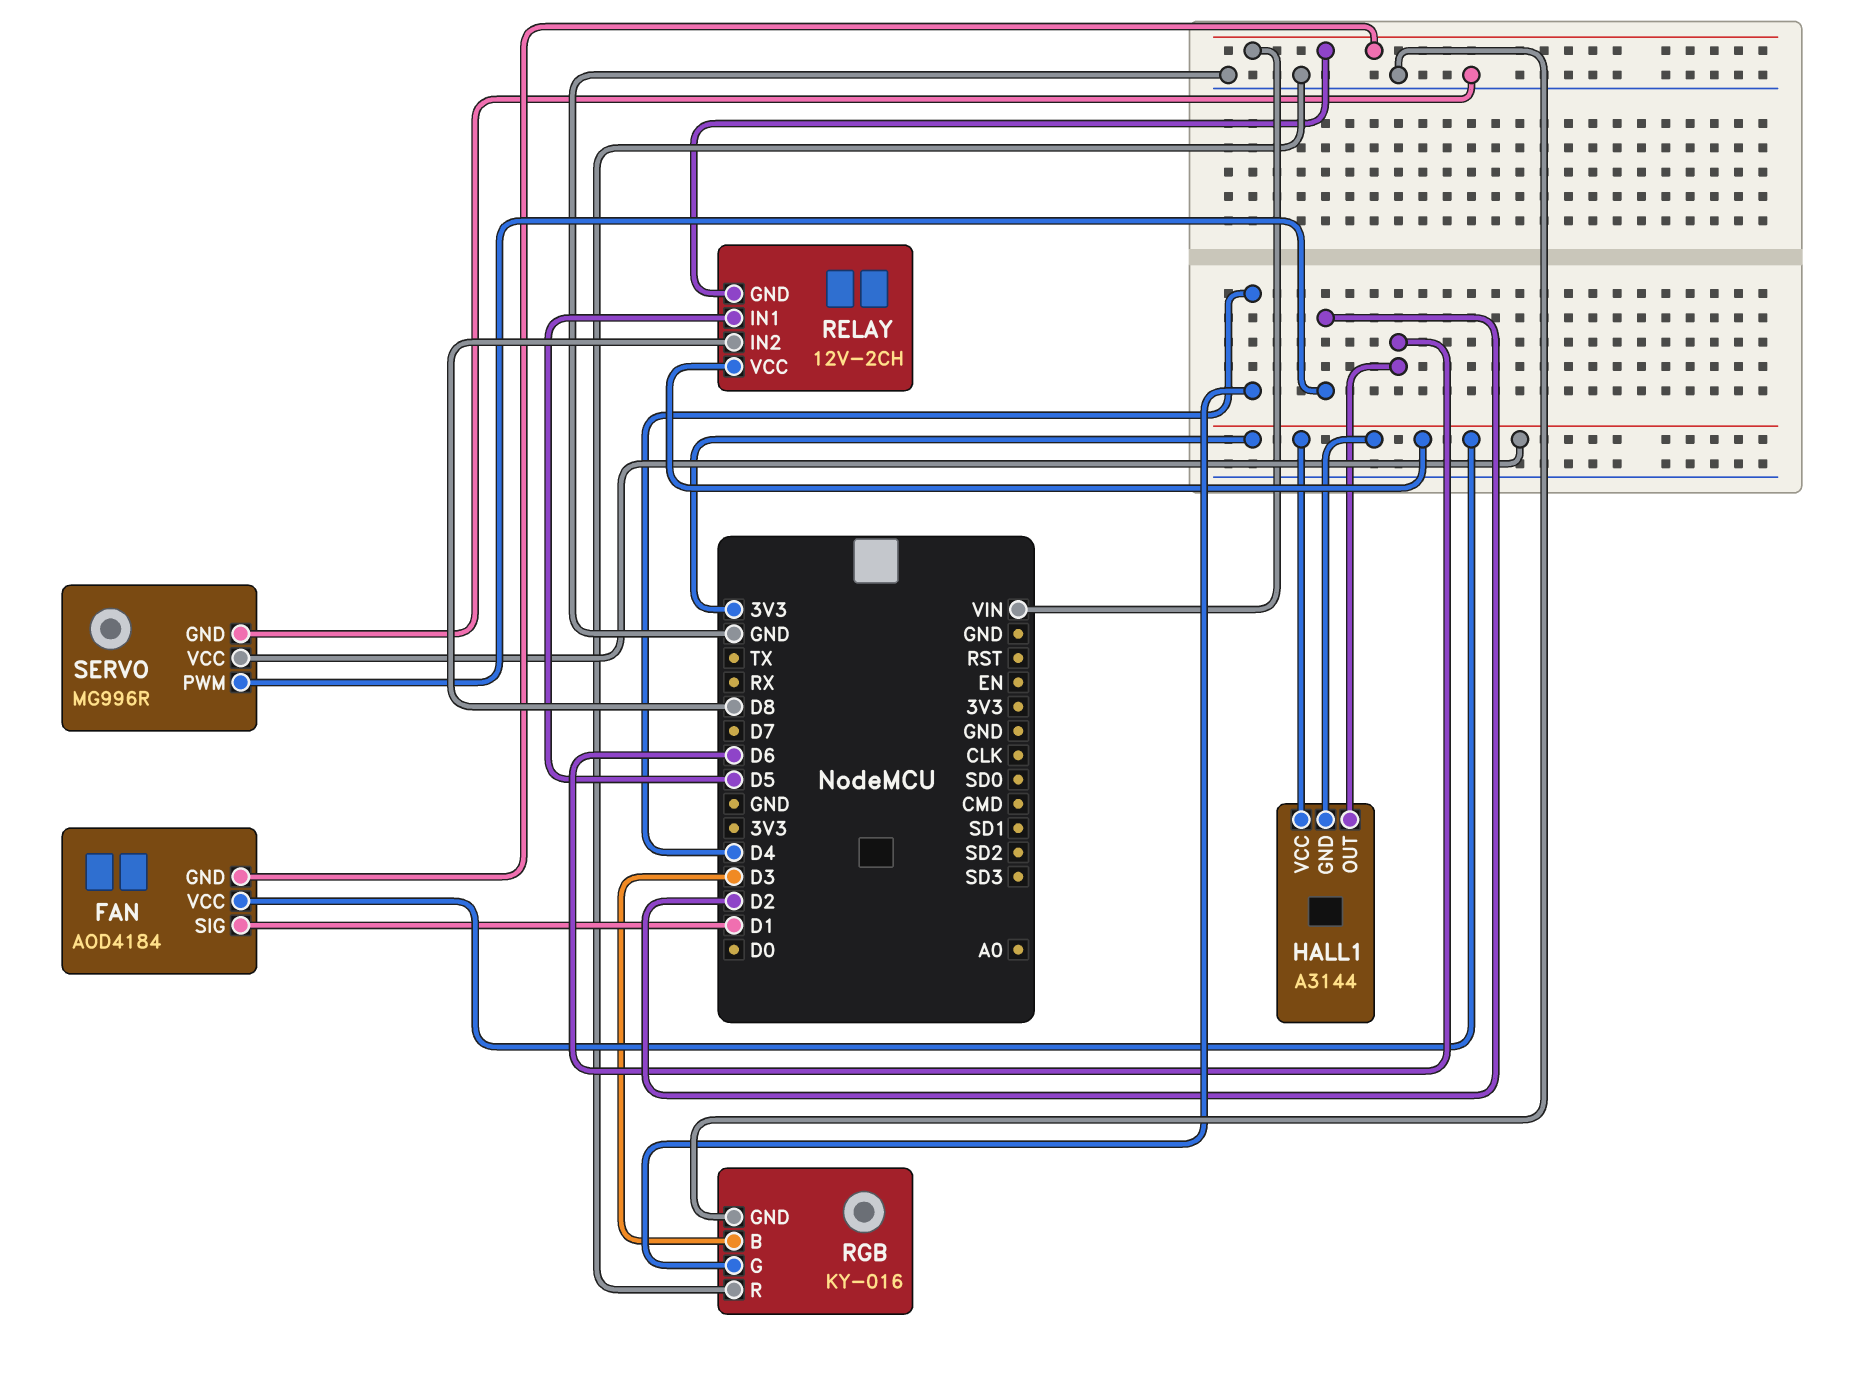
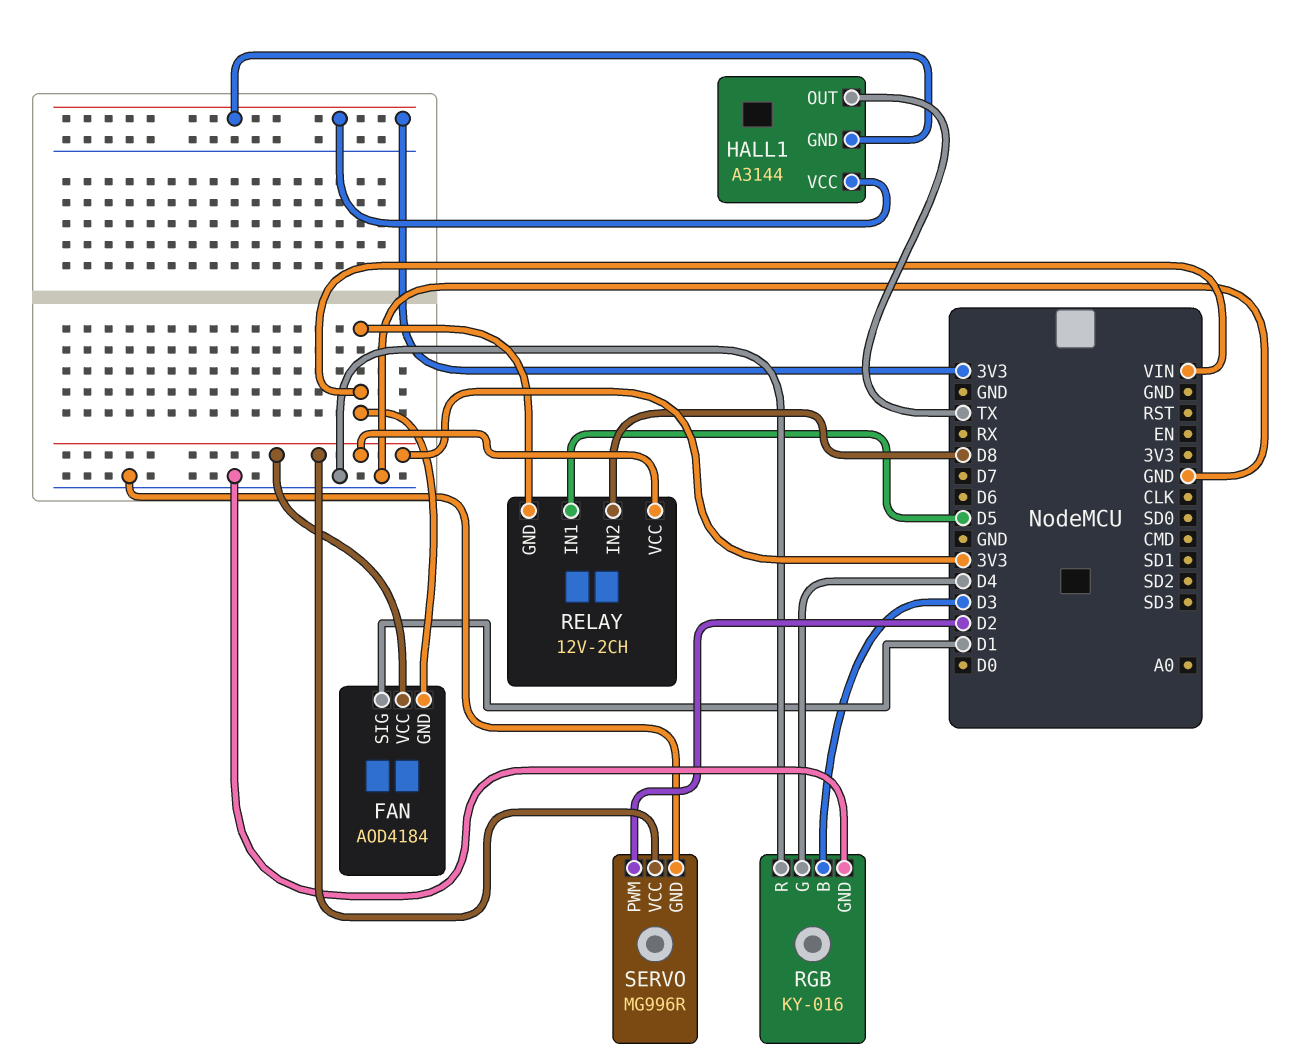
HALL1 pin OUT: D6 -> TX

